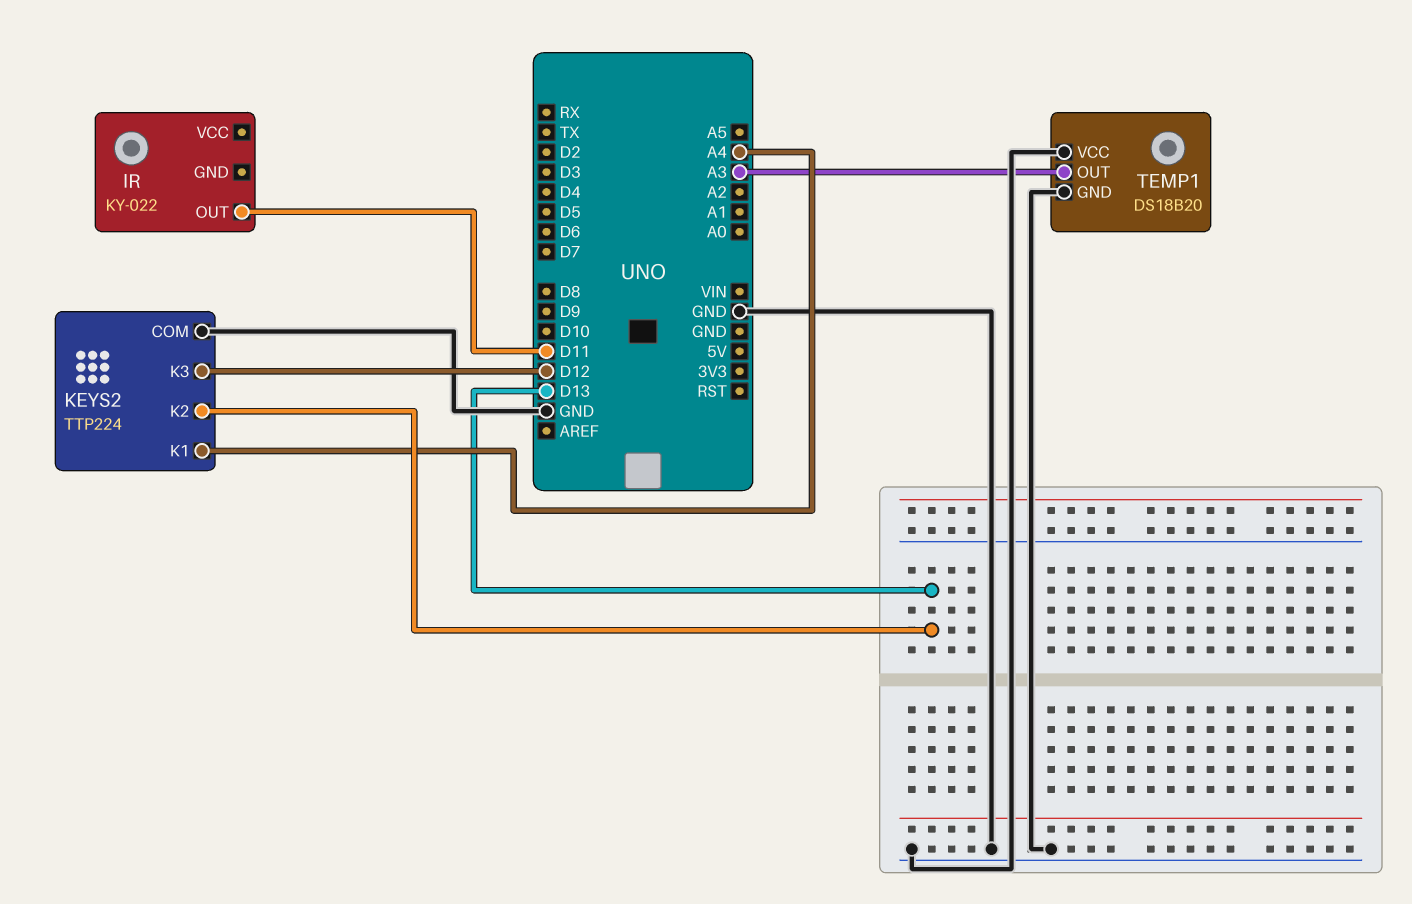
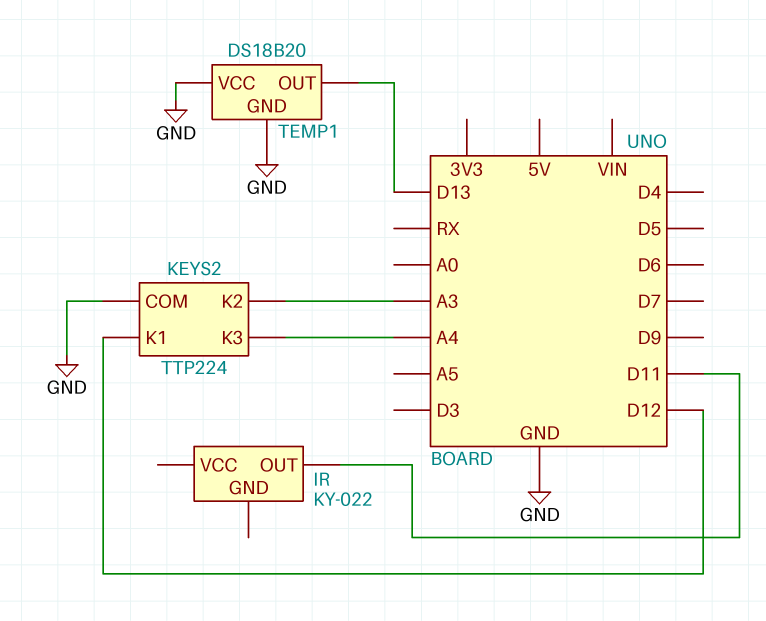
KEYS2 pin K1: A4 -> D12
KEYS2 pin K2: D13 -> A3
KEYS2 pin K3: D12 -> A4
TEMP1 pin OUT: A3 -> D13

